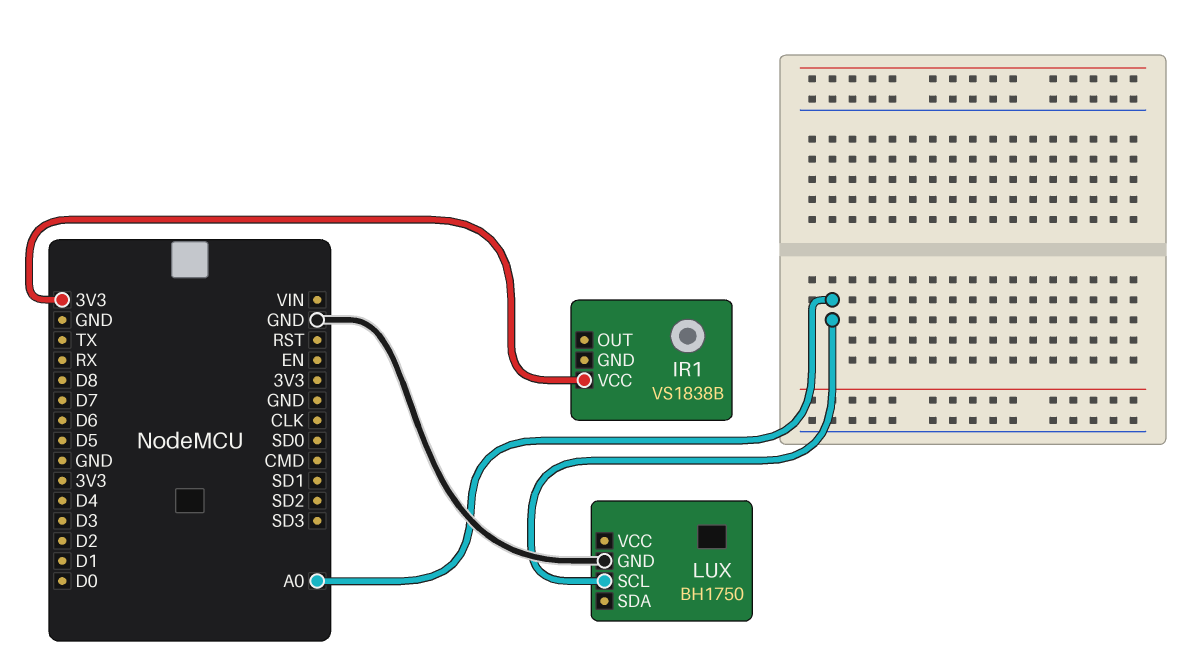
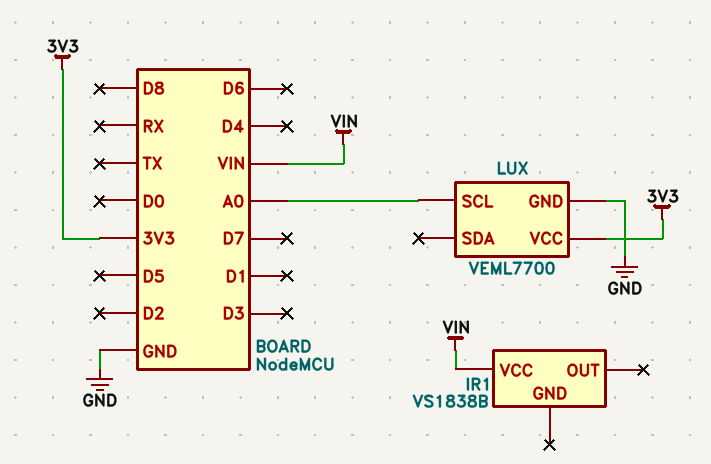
IR1 pin VCC: 3V3 -> VIN
LUX: BH1750 -> VEML7700
LUX pin VCC: none -> 3V3

